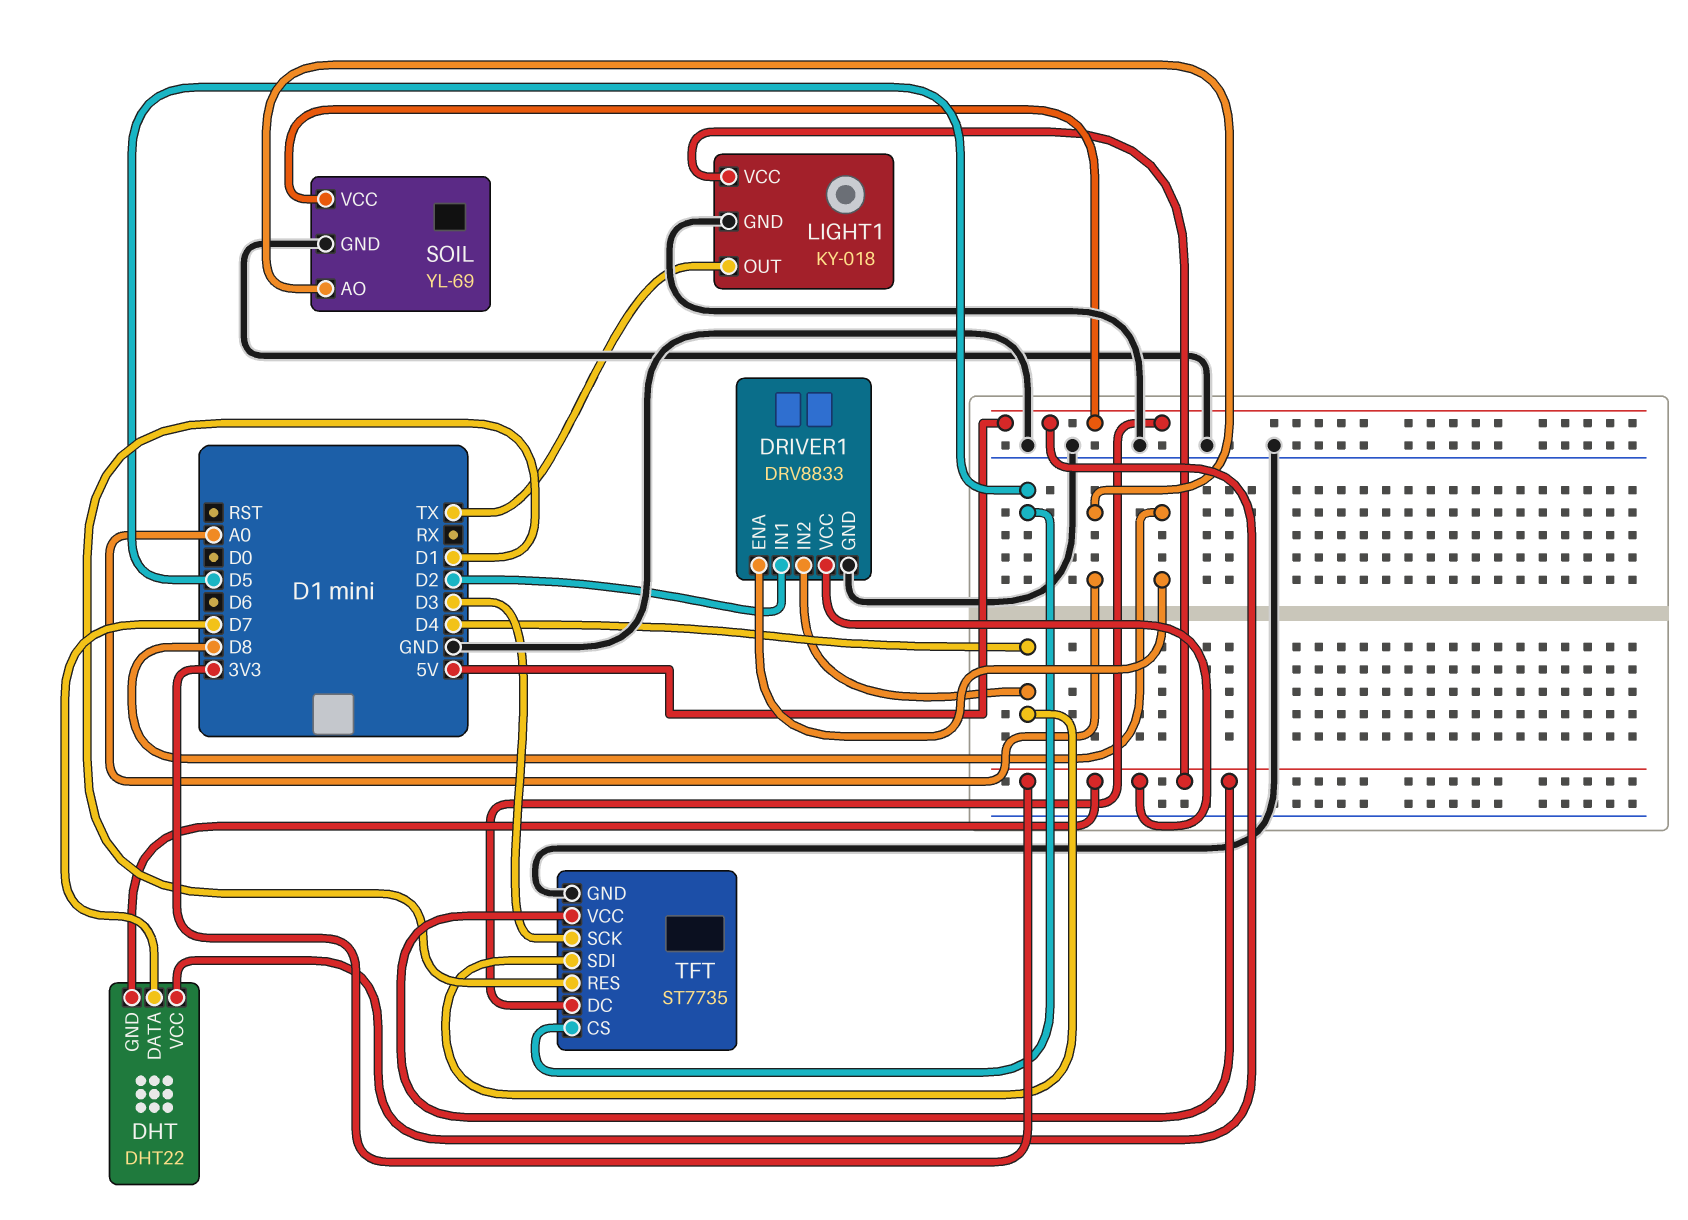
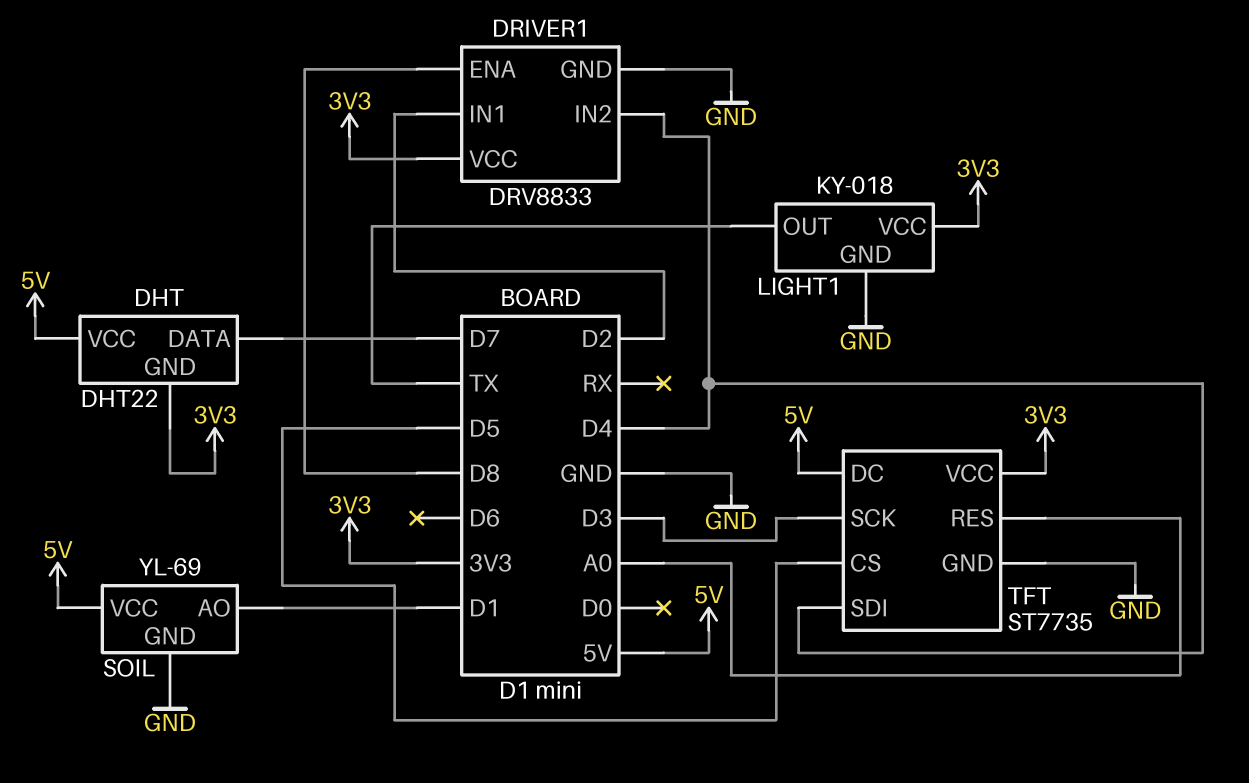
SOIL pin AO: A0 -> D1
TFT pin RES: D1 -> A0

